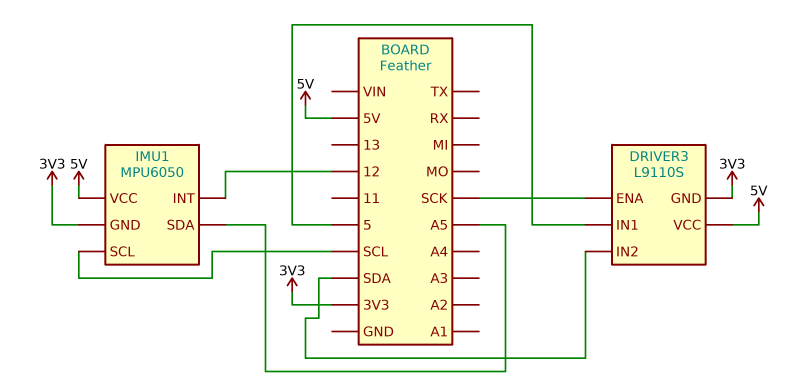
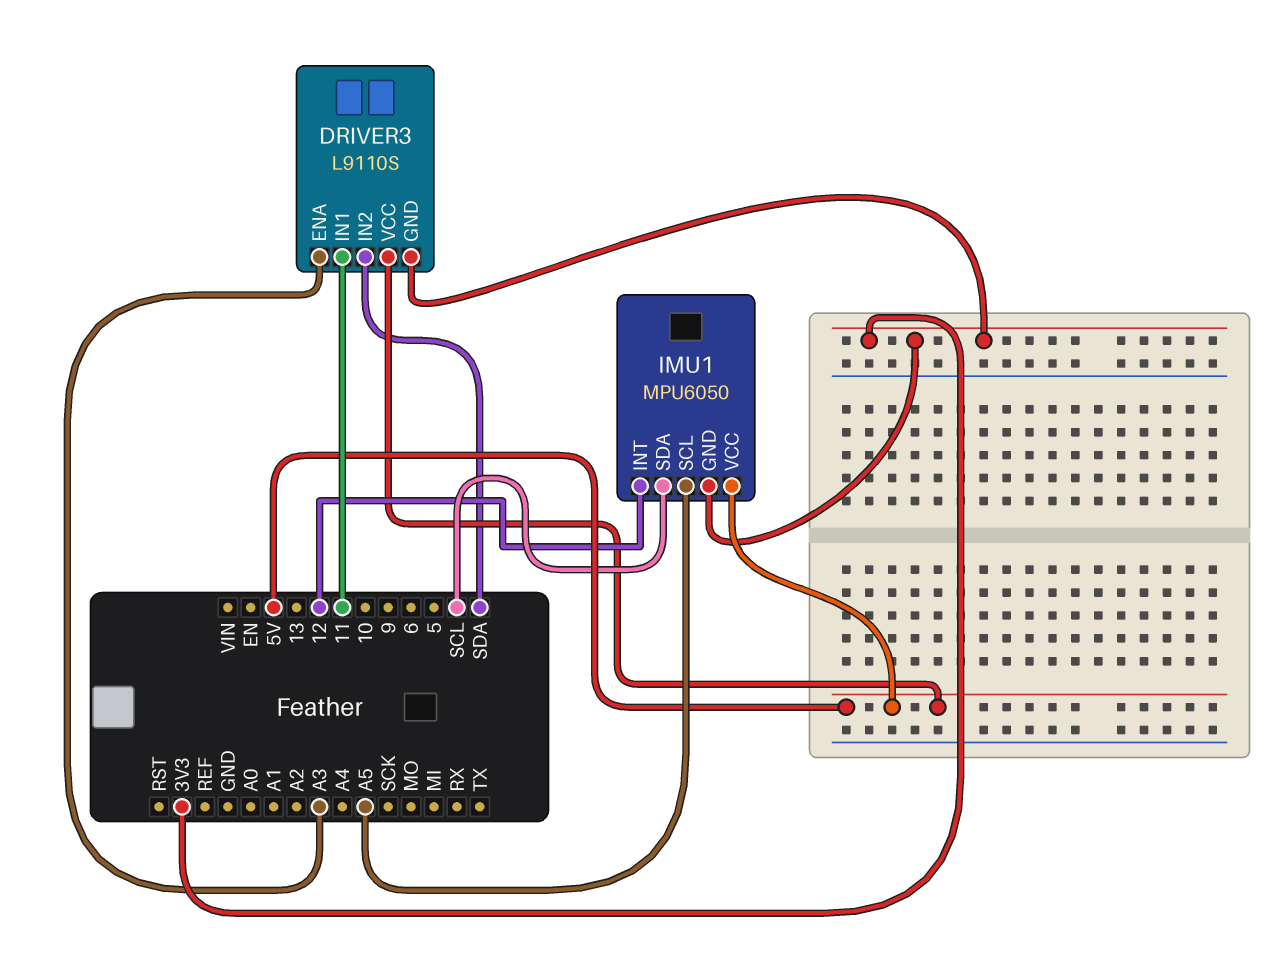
DRIVER3 pin ENA: SCK -> A3
DRIVER3 pin IN1: 5 -> 11
IMU1 pin SCL: SCL -> A5
IMU1 pin SDA: A5 -> SCL

